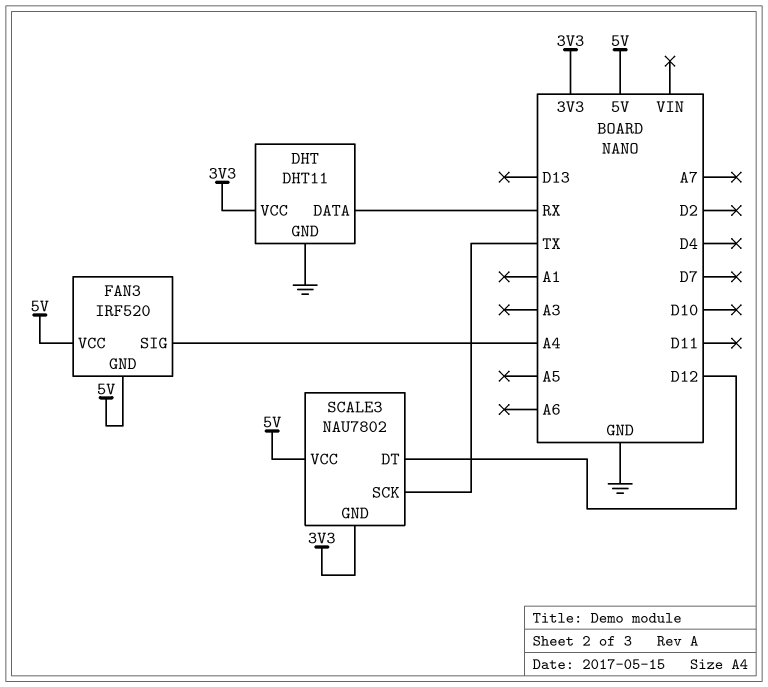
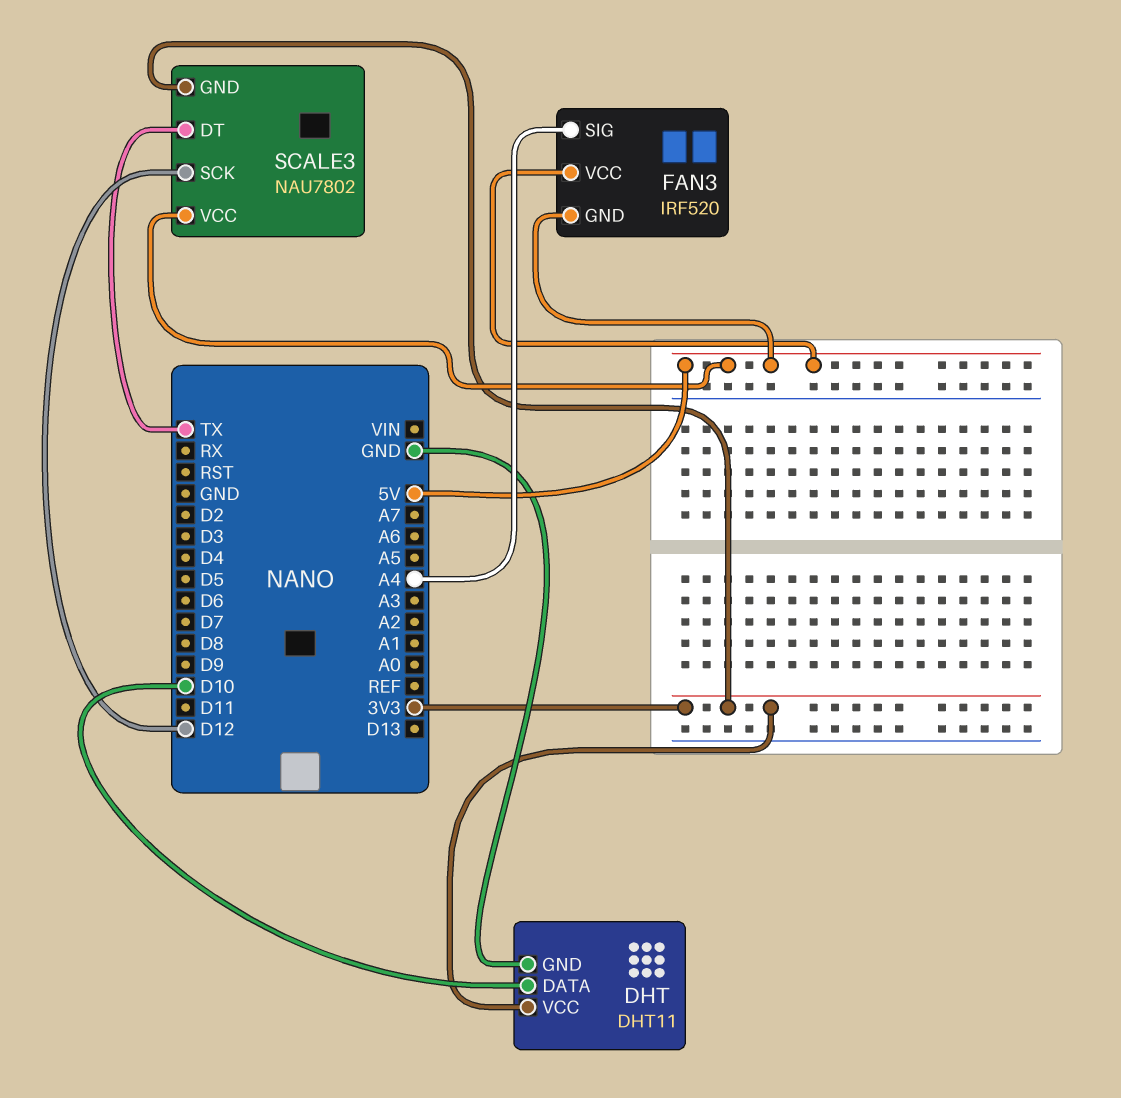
DHT pin DATA: RX -> D10
SCALE3 pin DT: D12 -> TX
SCALE3 pin SCK: TX -> D12

